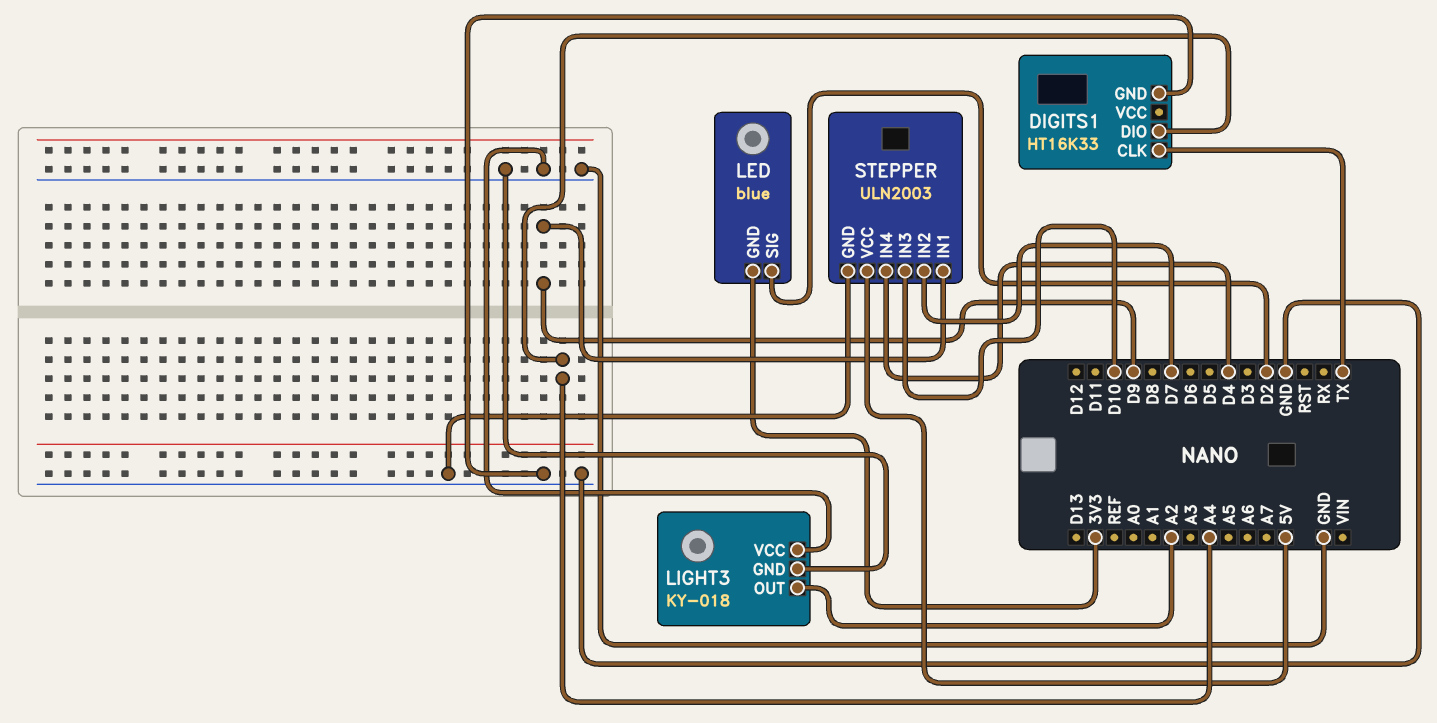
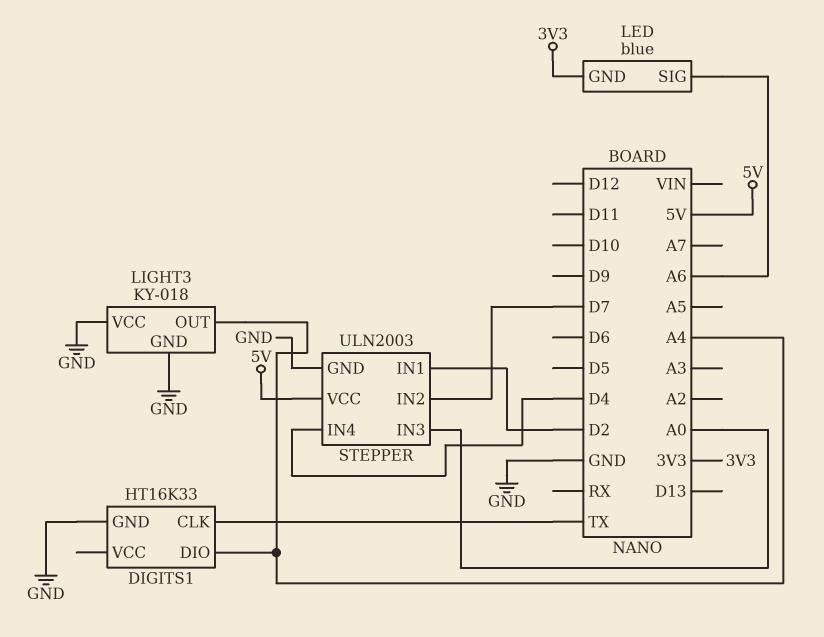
LED pin SIG: D2 -> A6
LIGHT3 pin OUT: A2 -> A4
STEPPER pin IN1: D9 -> D2
STEPPER pin IN3: D10 -> A0

